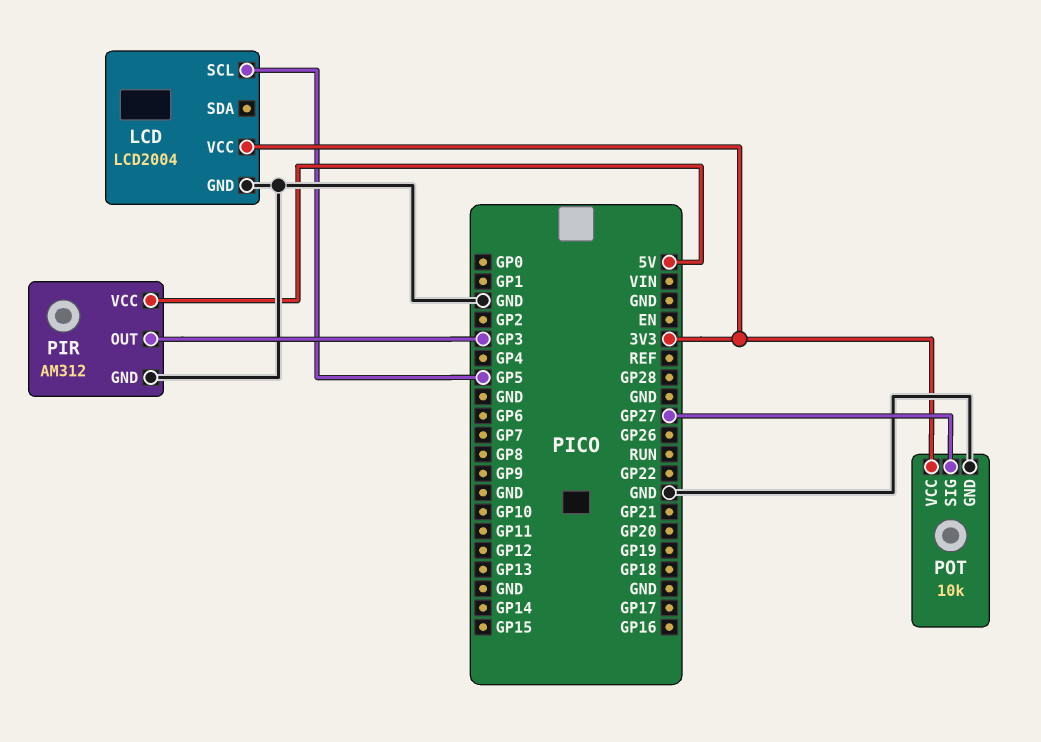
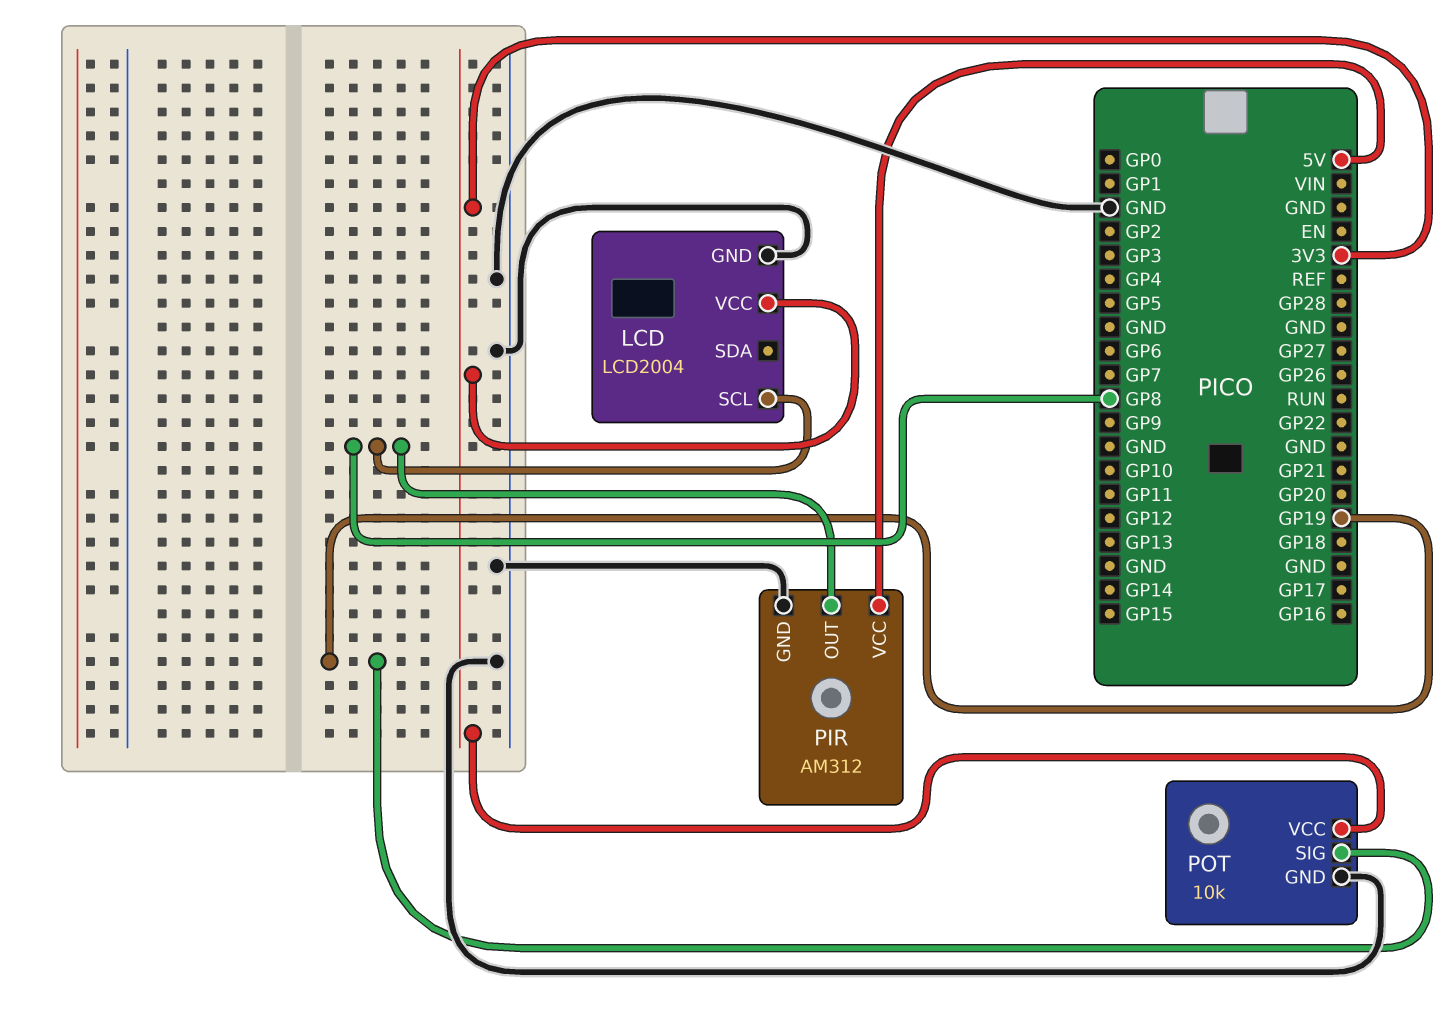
LCD pin SCL: GP5 -> GP8
PIR pin OUT: GP3 -> GP8
POT pin SIG: GP27 -> GP19

